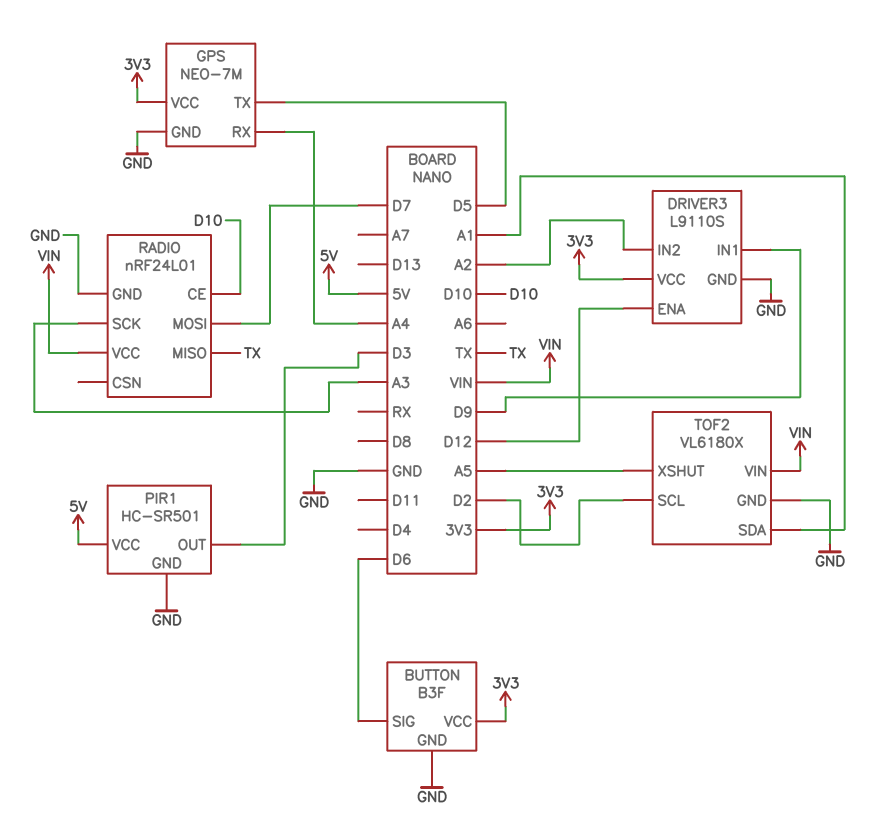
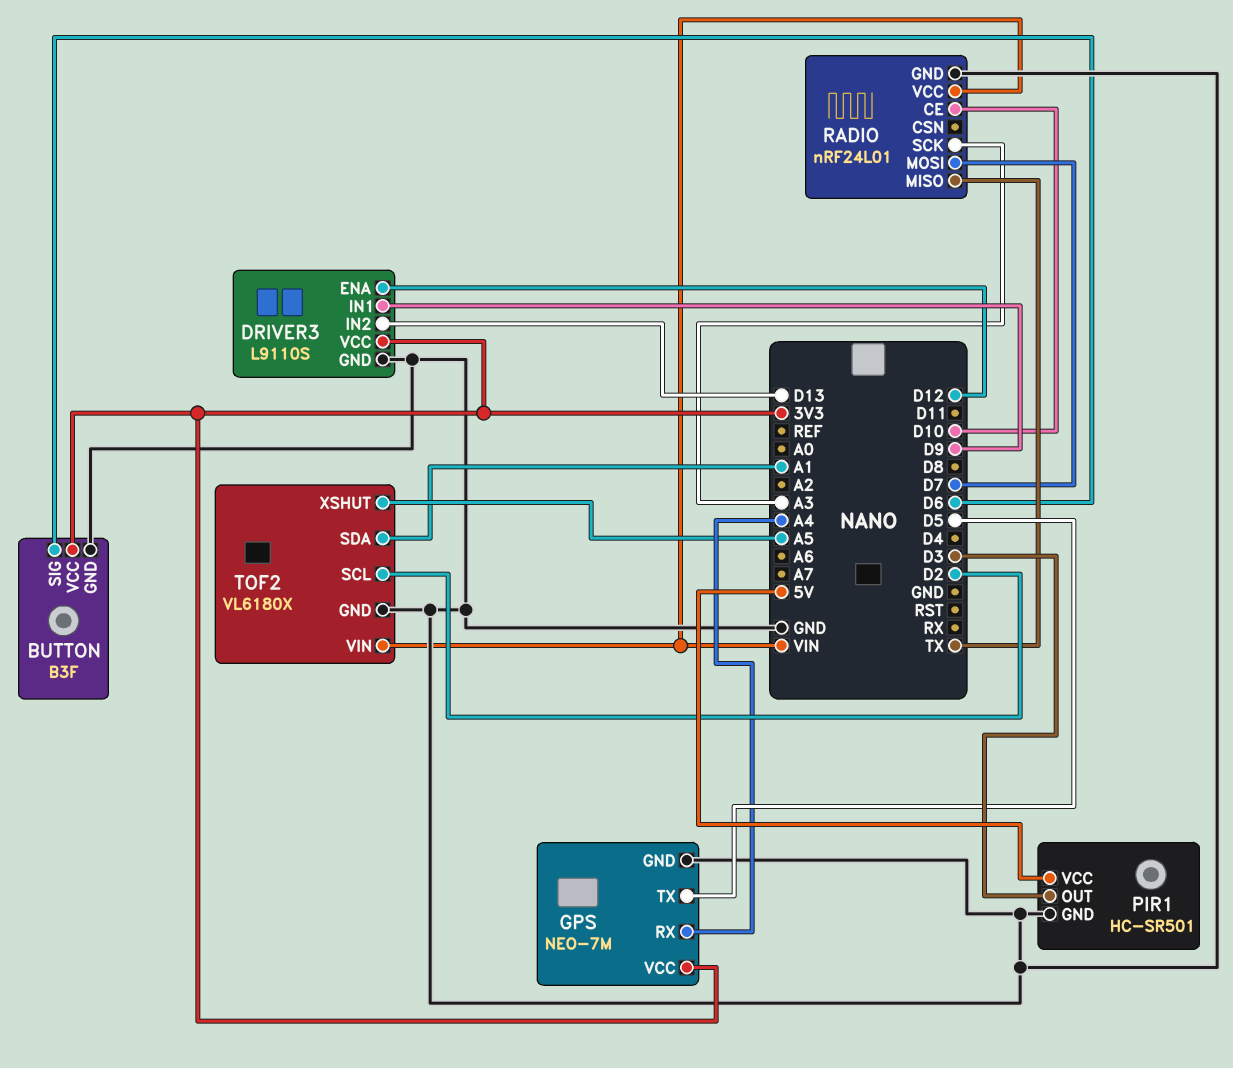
DRIVER3 pin IN2: A2 -> D13

